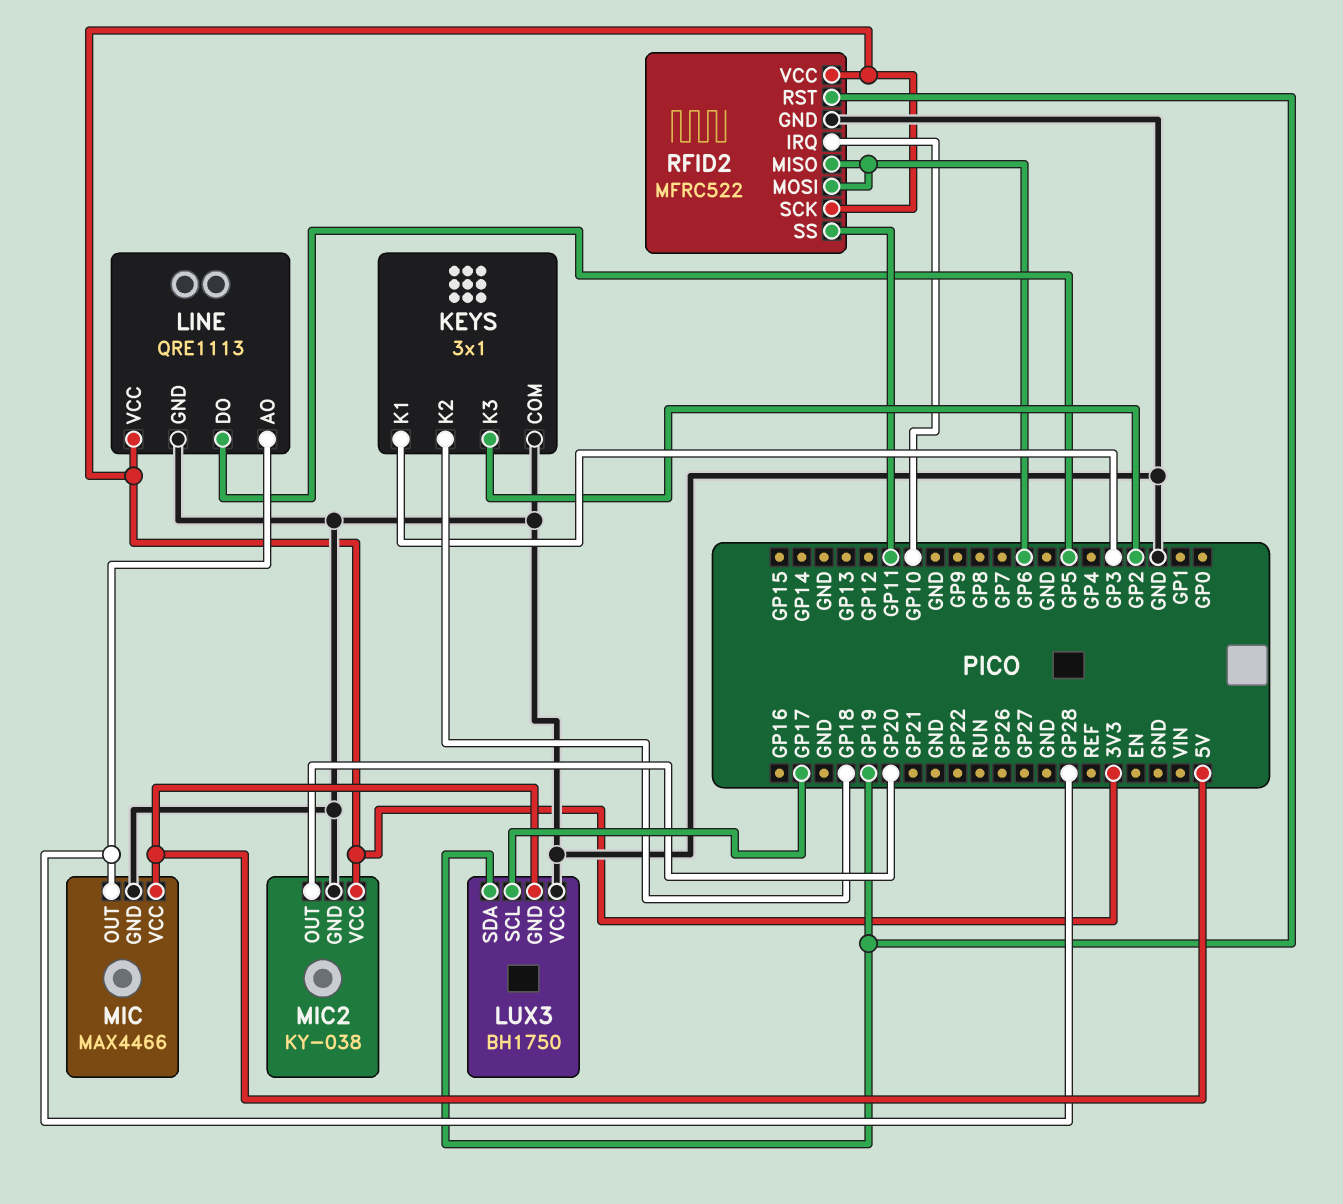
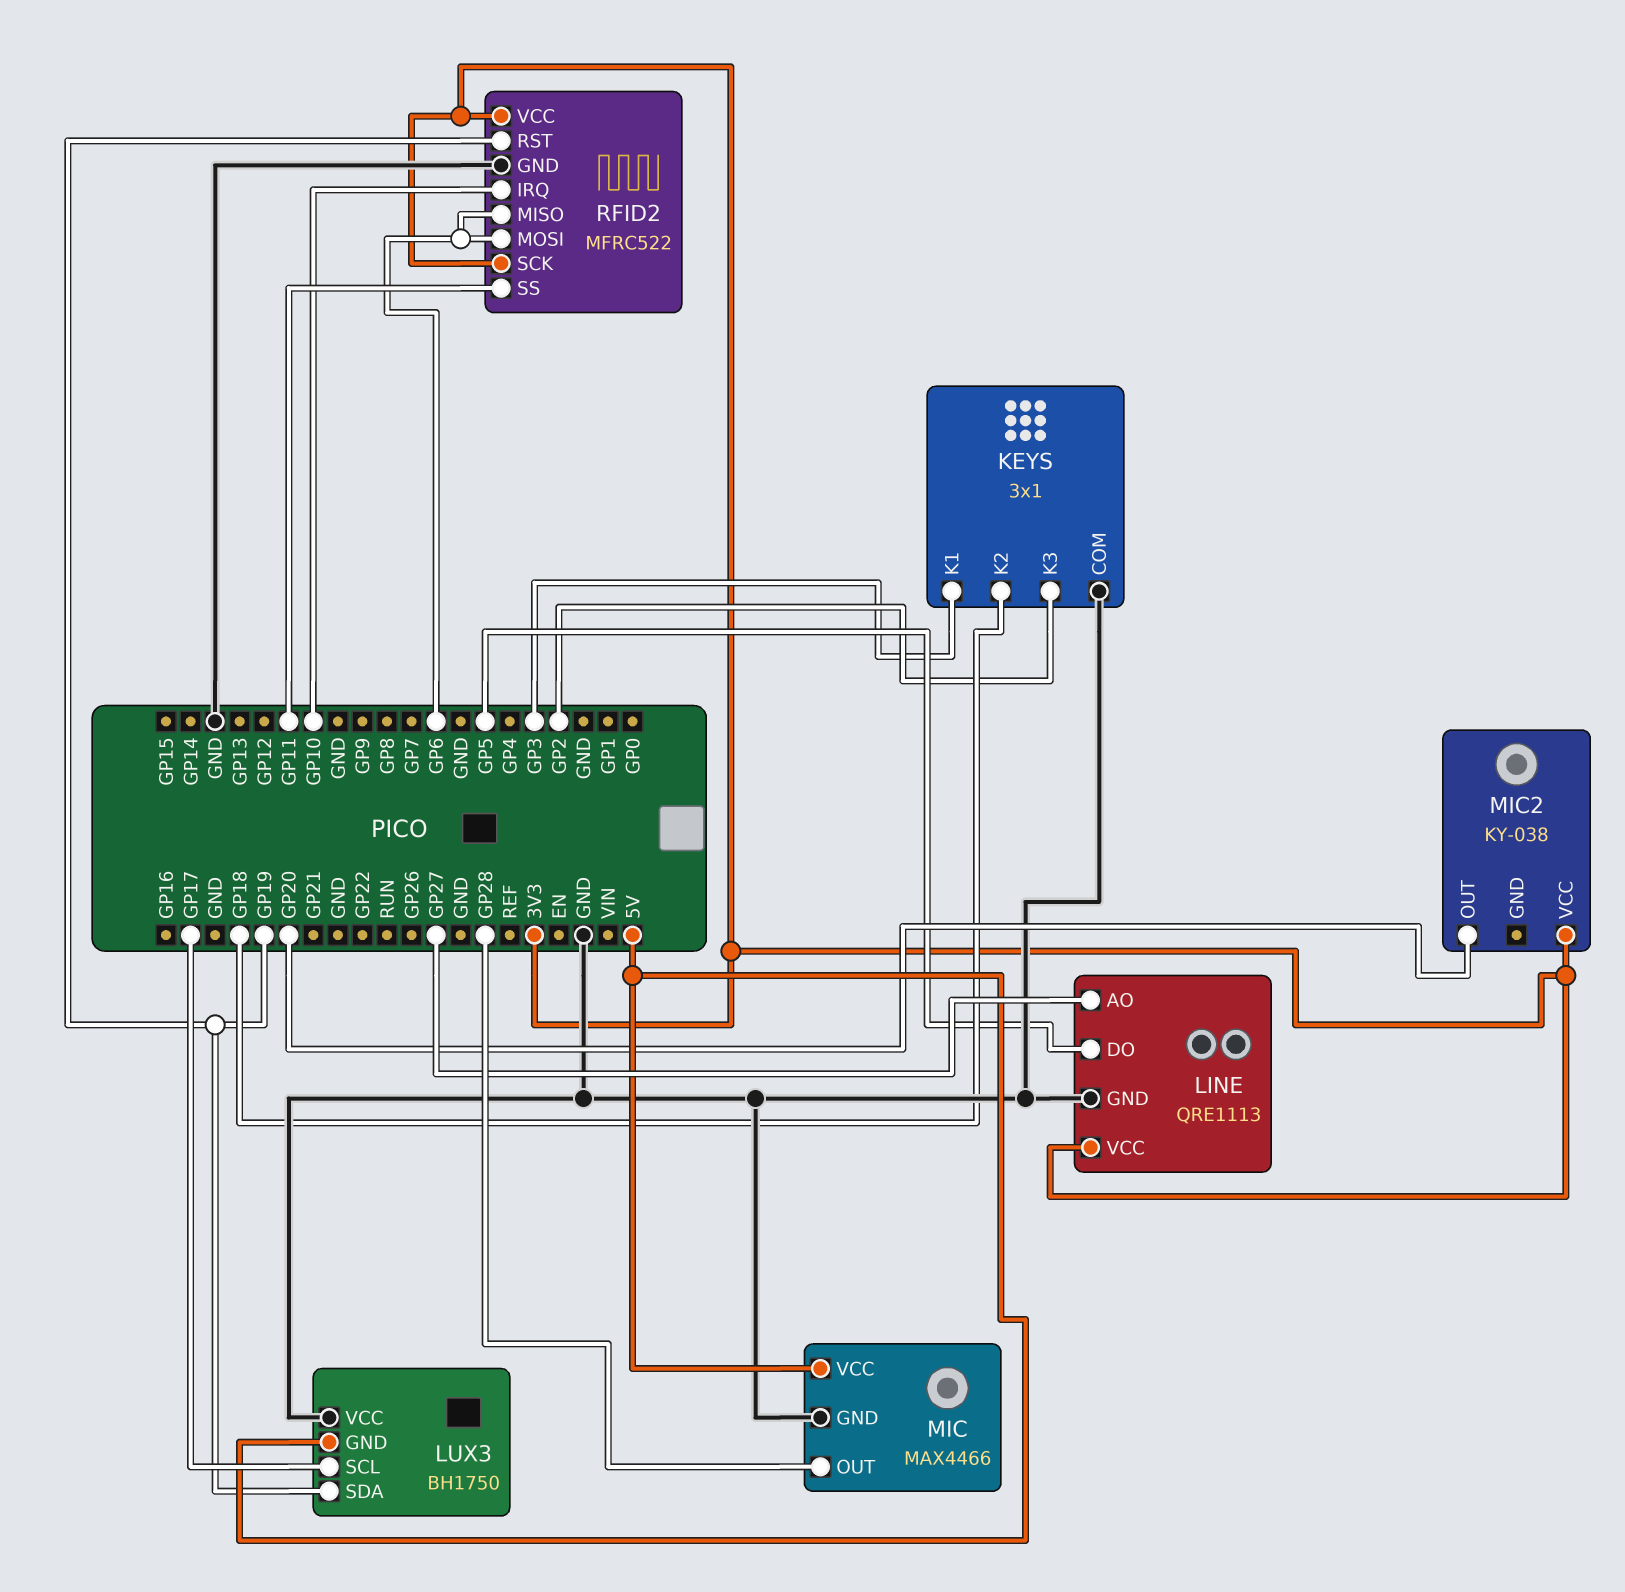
LINE pin AO: GP28 -> GP27
MIC2 pin GND: GND -> none

